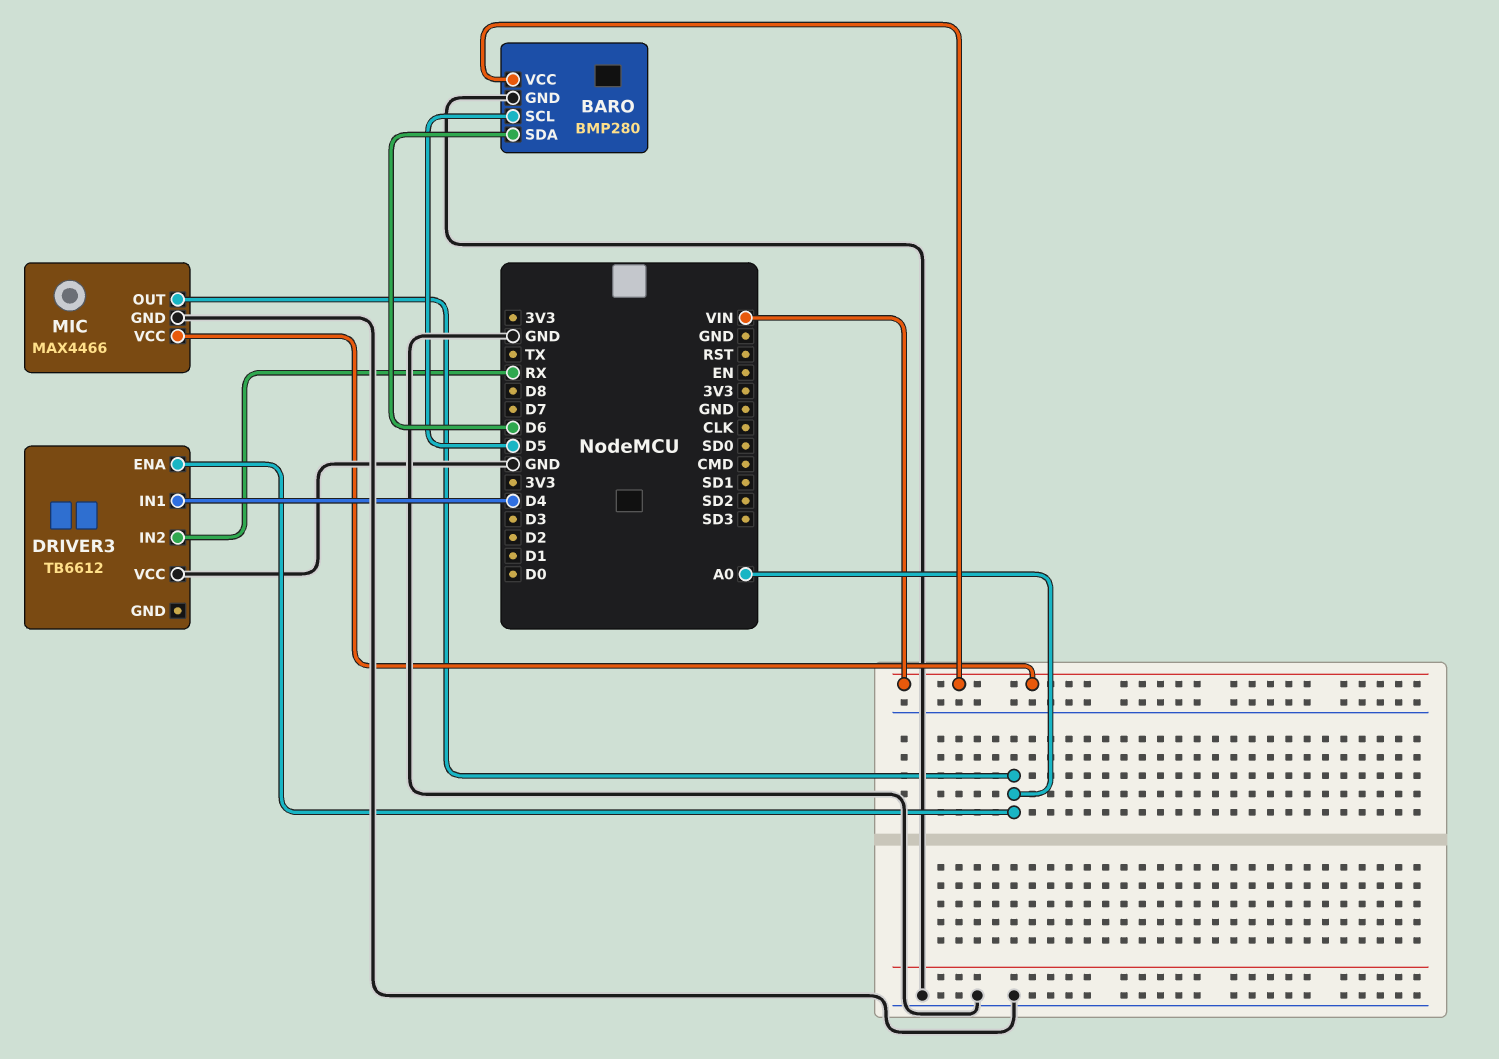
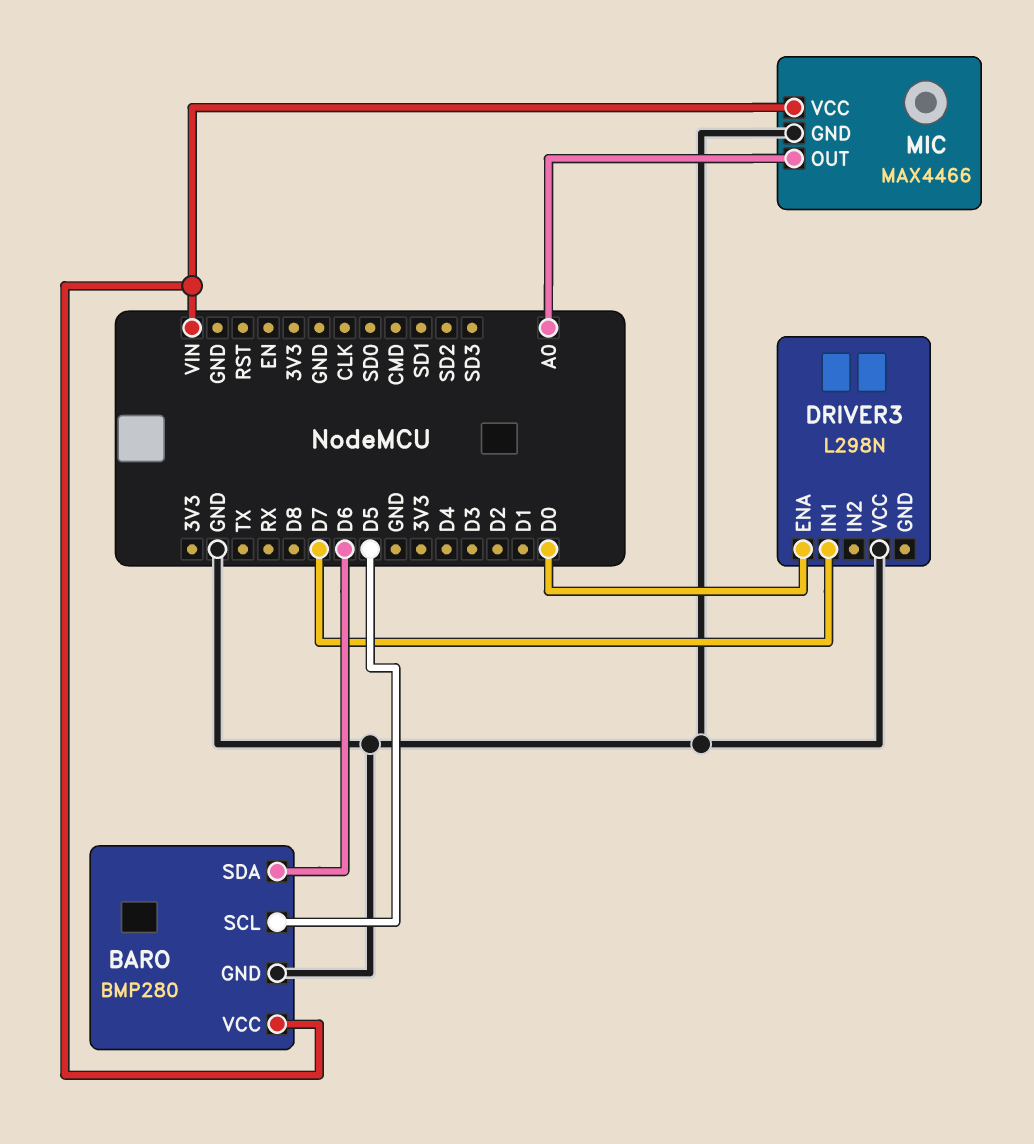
DRIVER3: TB6612 -> L298N
DRIVER3 pin ENA: A0 -> D0
DRIVER3 pin IN1: D4 -> D7
DRIVER3 pin IN2: RX -> none

